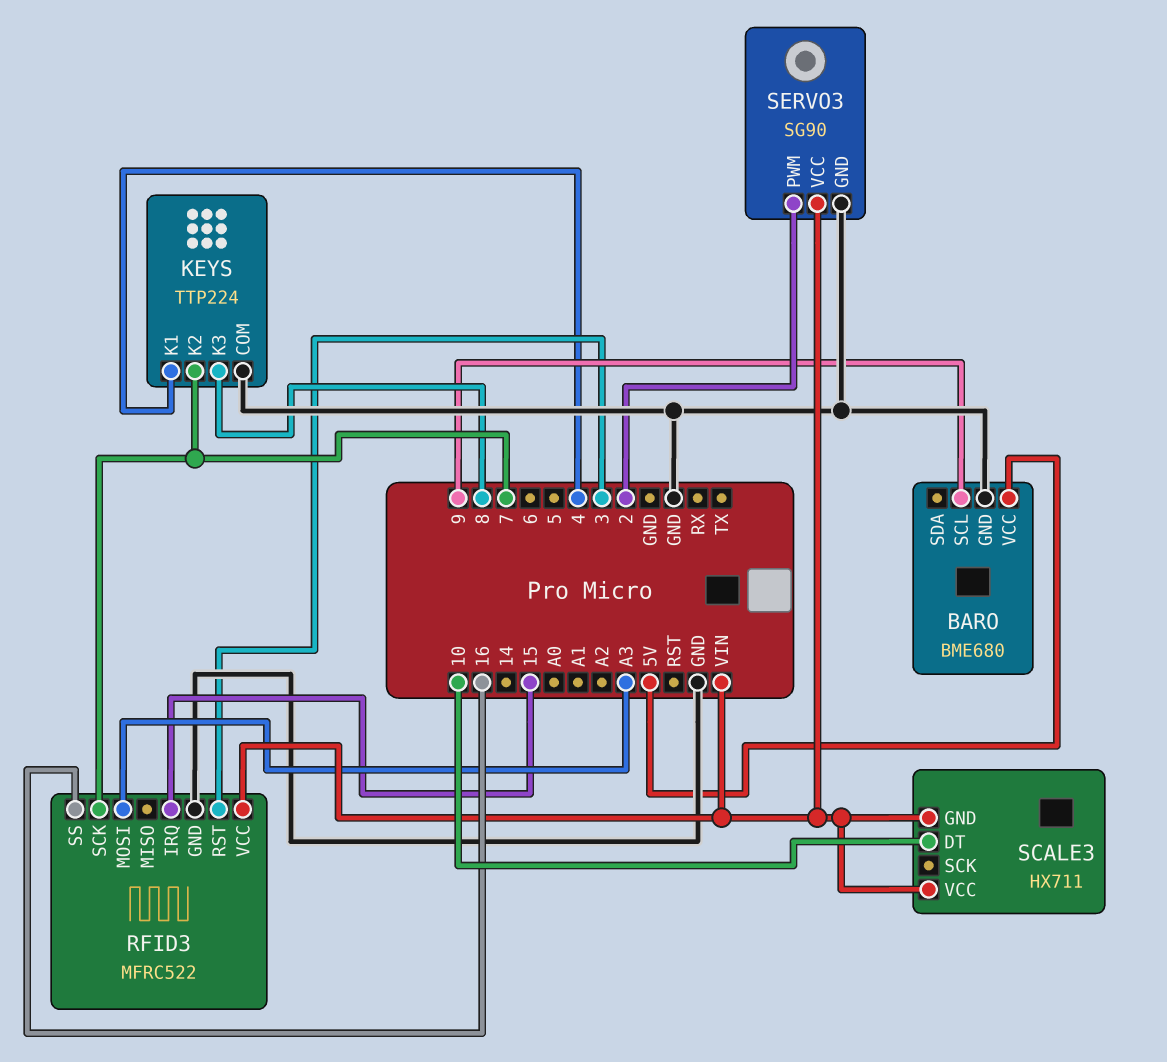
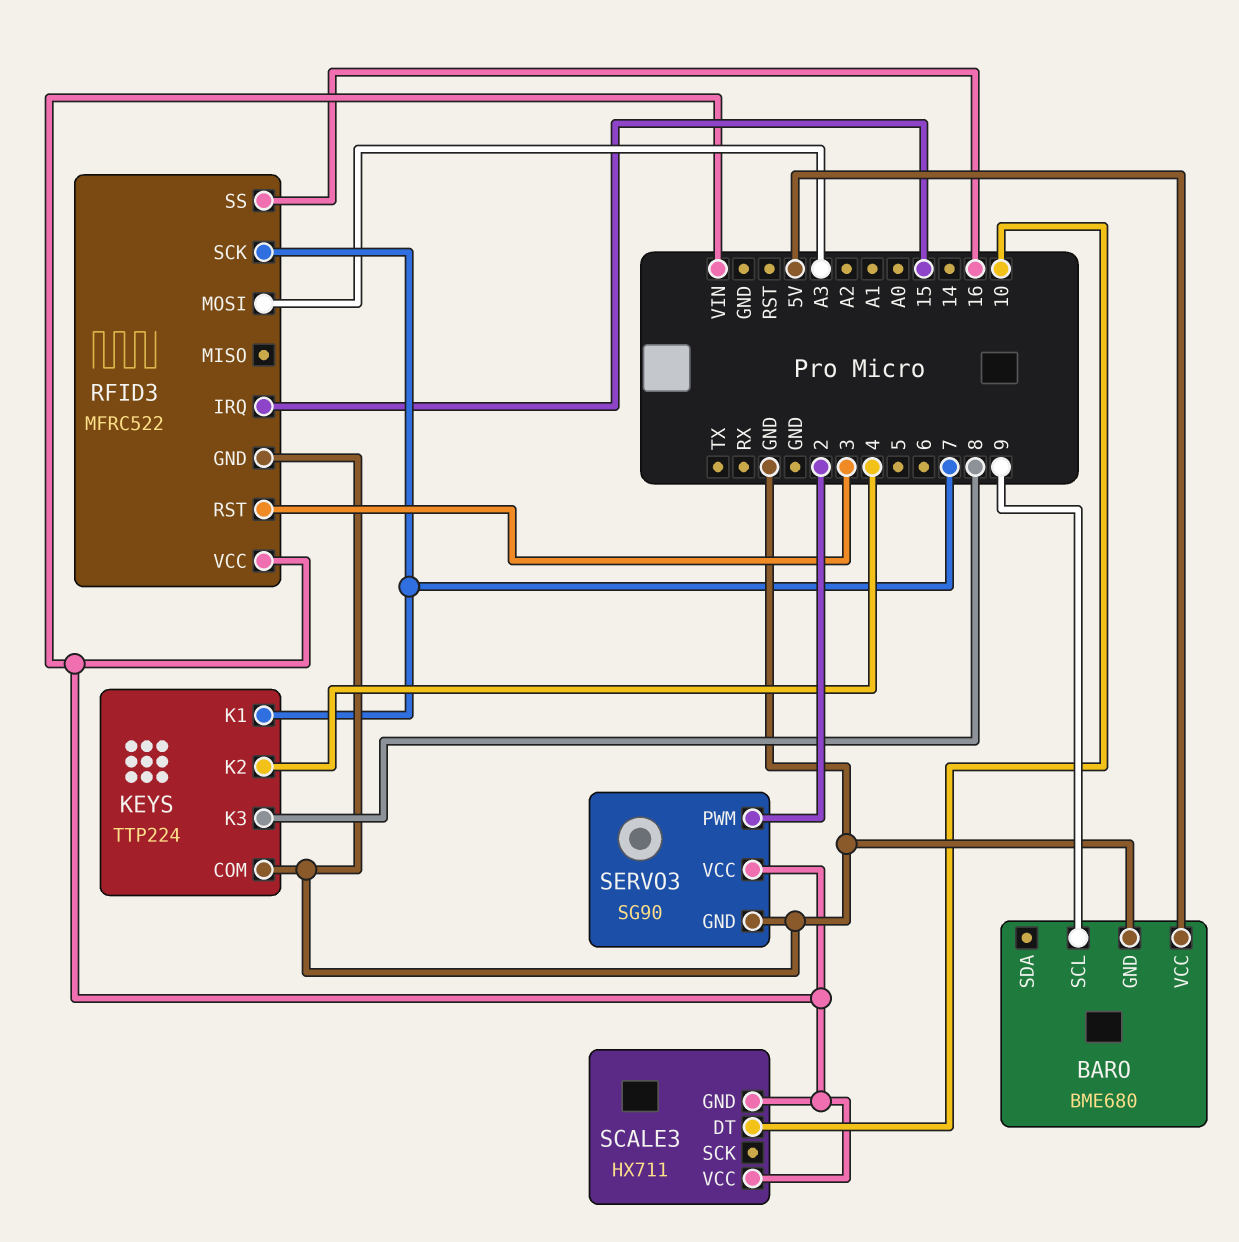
KEYS pin K1: 4 -> 7
KEYS pin K2: 7 -> 4

